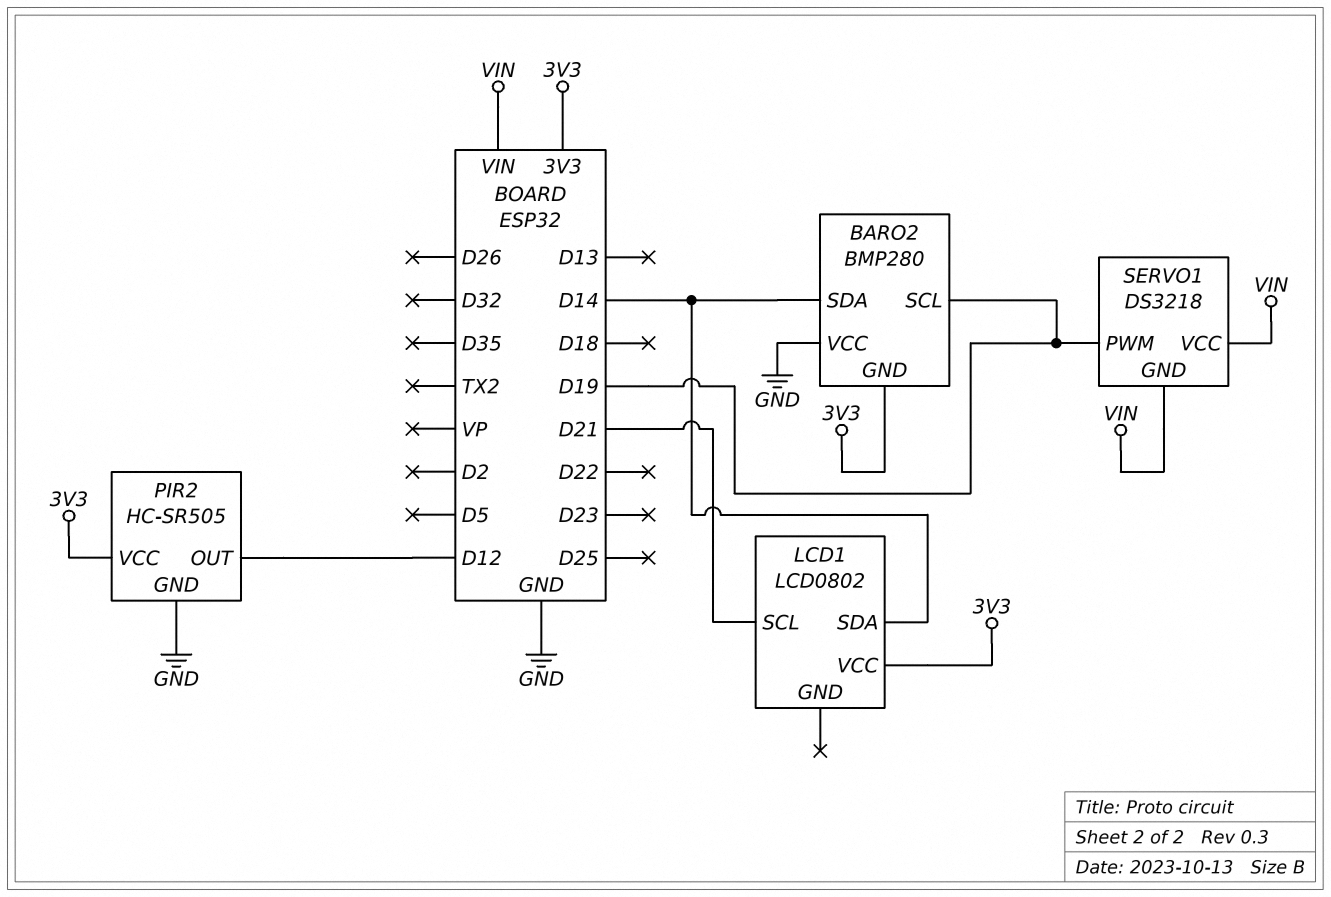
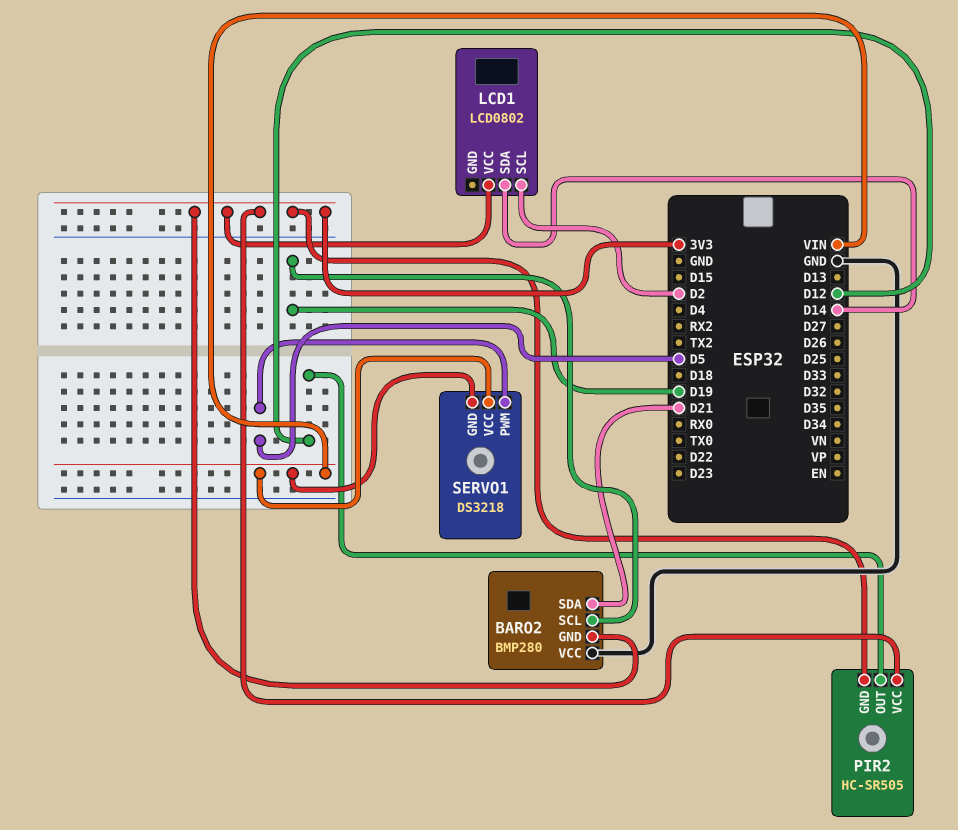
BARO2 pin SDA: D14 -> D21
LCD1 pin SCL: D21 -> D2
PIR2 pin GND: GND -> 3V3
SERVO1 pin PWM: D19 -> D5

